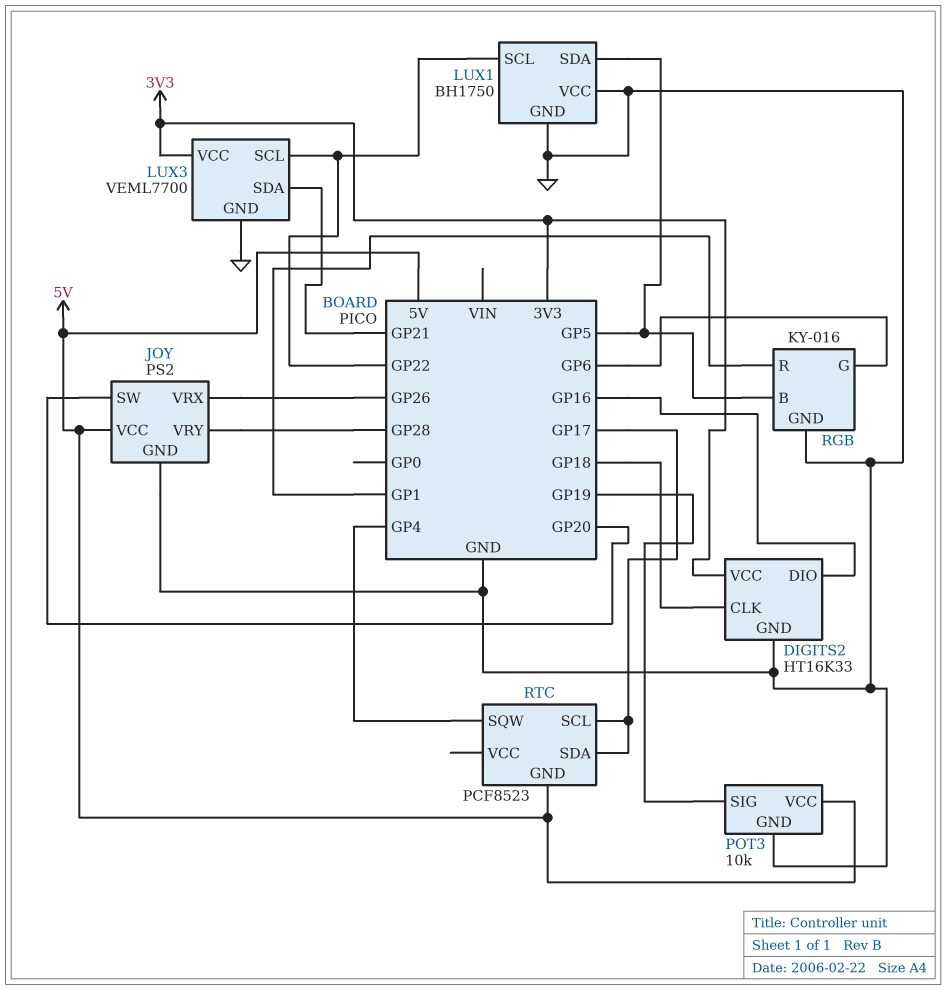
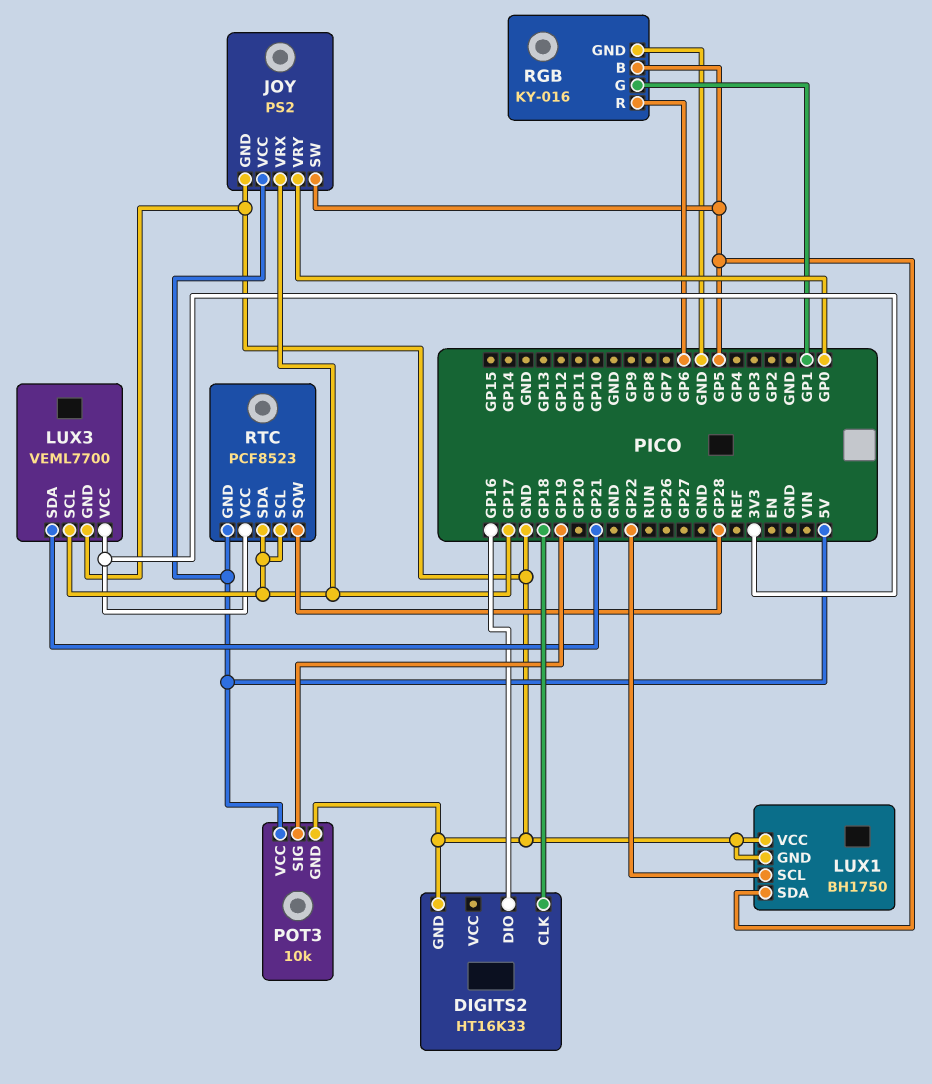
DIGITS2 pin VCC: 3V3 -> none
JOY pin SW: GP20 -> GP5
JOY pin VRX: GP26 -> GP17
JOY pin VRY: GP28 -> GP0
LUX3 pin SCL: GP22 -> GP17
RGB pin G: GP6 -> GP1
RGB pin R: GP1 -> GP6
RTC pin SQW: GP4 -> GP28
RTC pin VCC: none -> 3V3

